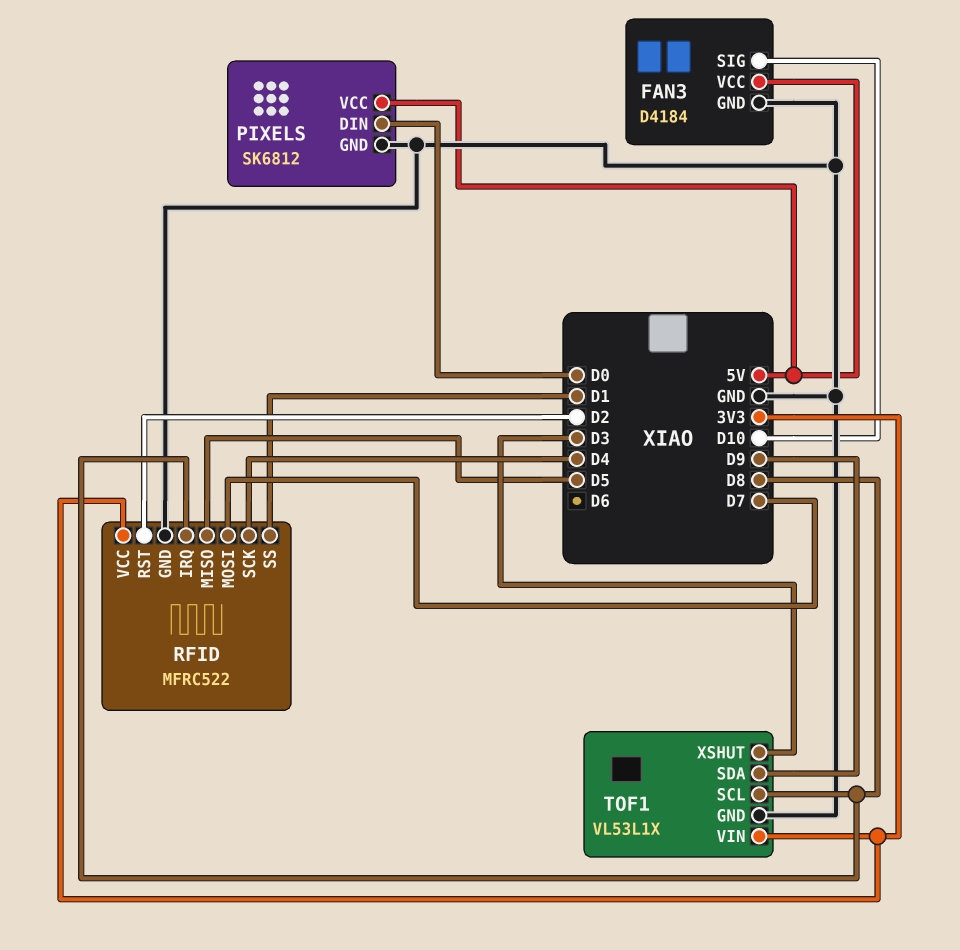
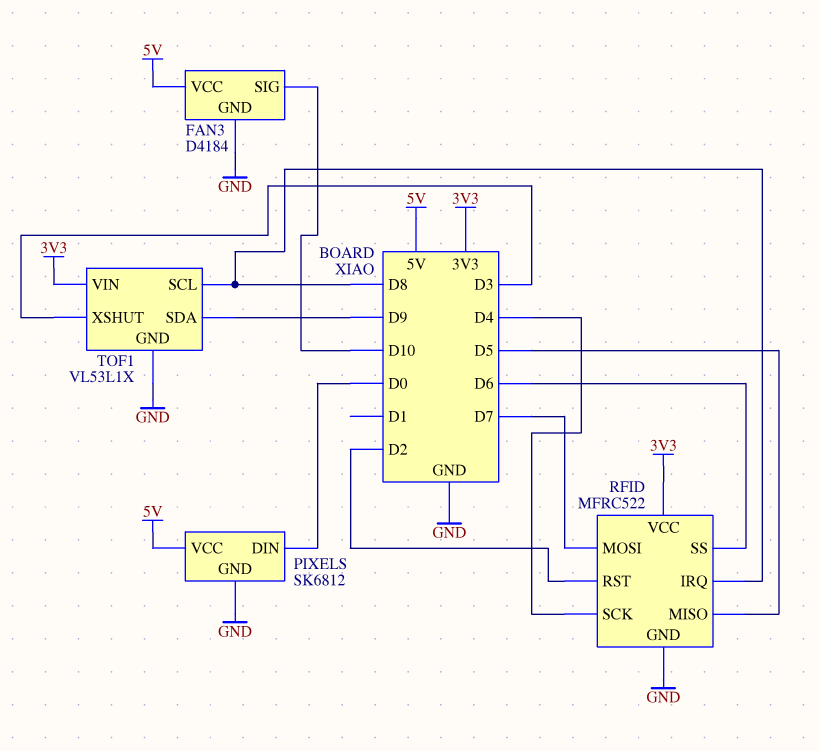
RFID pin SS: D1 -> D6

